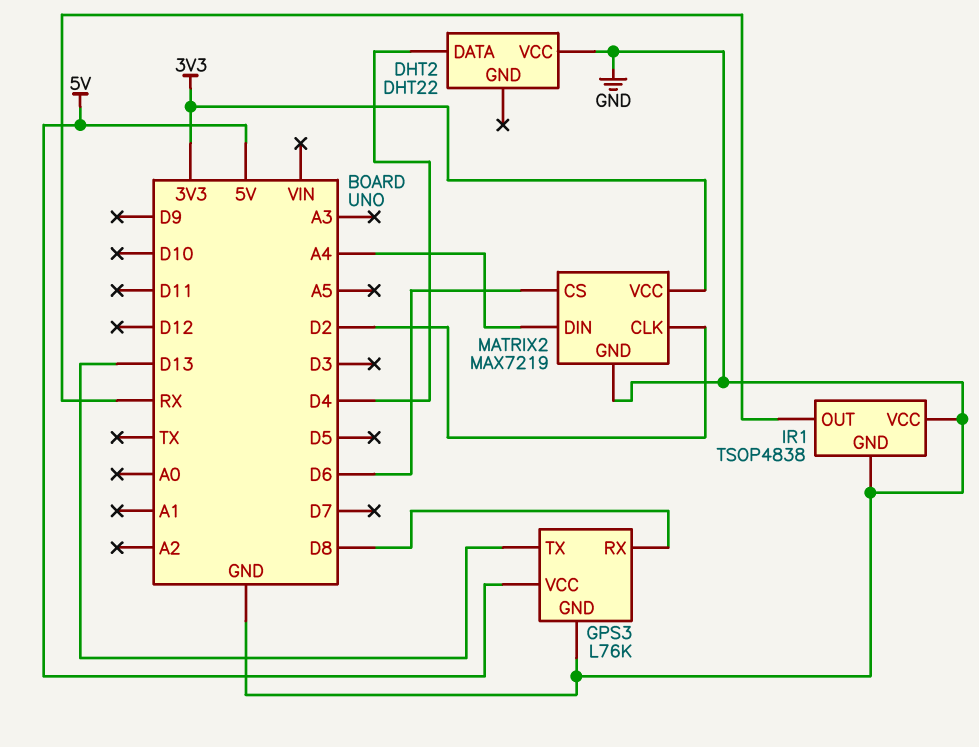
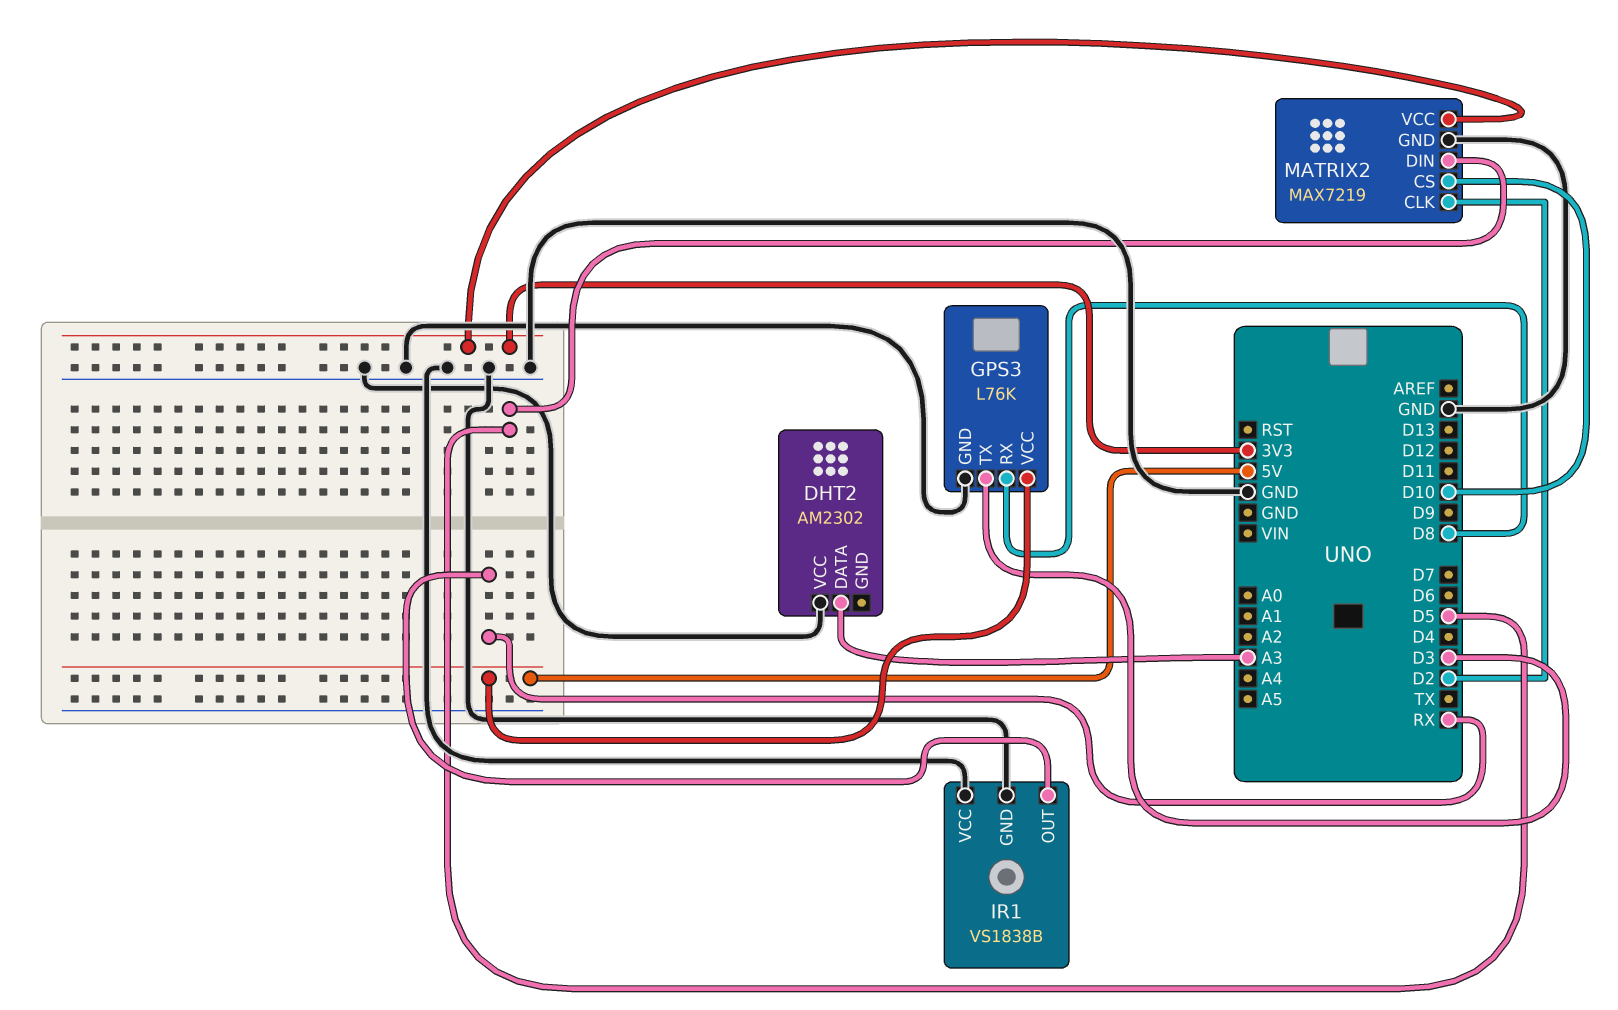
DHT2: DHT22 -> AM2302
DHT2 pin DATA: D4 -> A3
GPS3 pin TX: D13 -> D3
IR1: TSOP4838 -> VS1838B
MATRIX2 pin CS: D6 -> D10
MATRIX2 pin DIN: A4 -> D5

